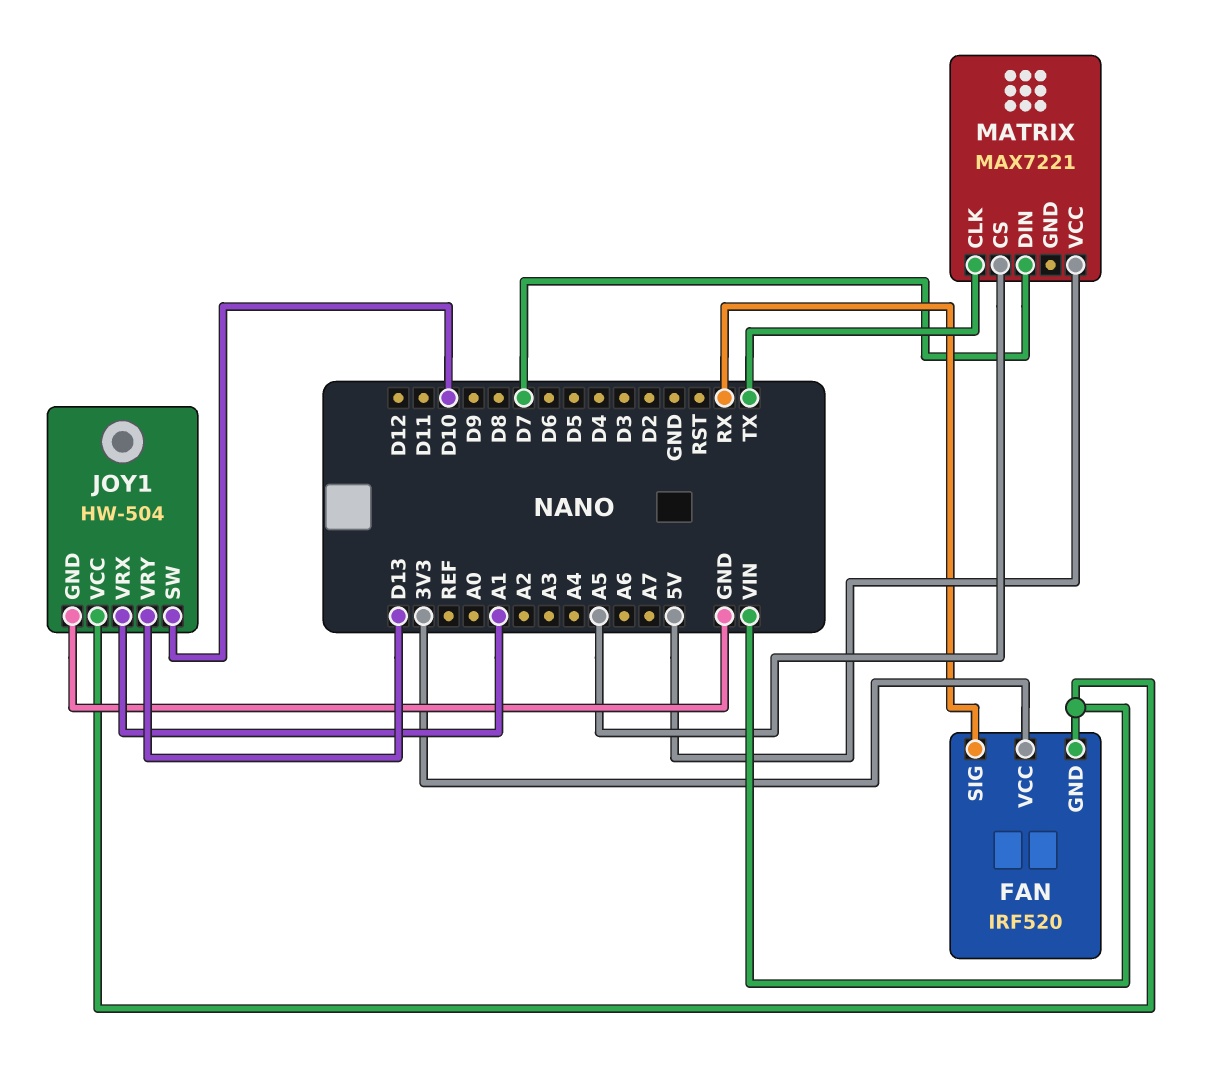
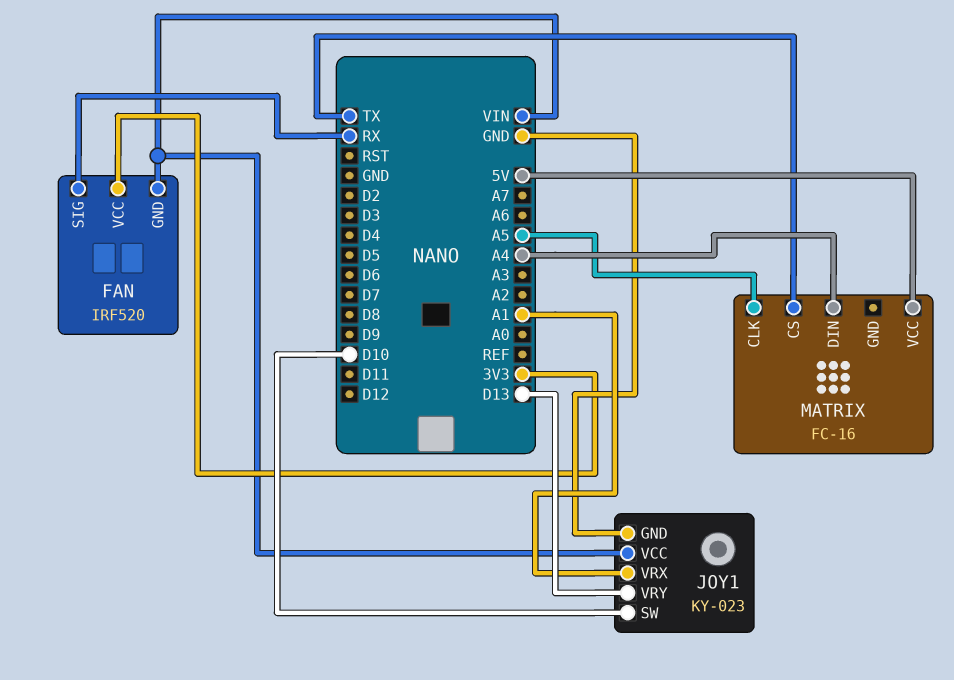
JOY1: HW-504 -> KY-023
MATRIX: MAX7221 -> FC-16
MATRIX pin CLK: TX -> A5
MATRIX pin CS: A5 -> TX
MATRIX pin DIN: D7 -> A4

